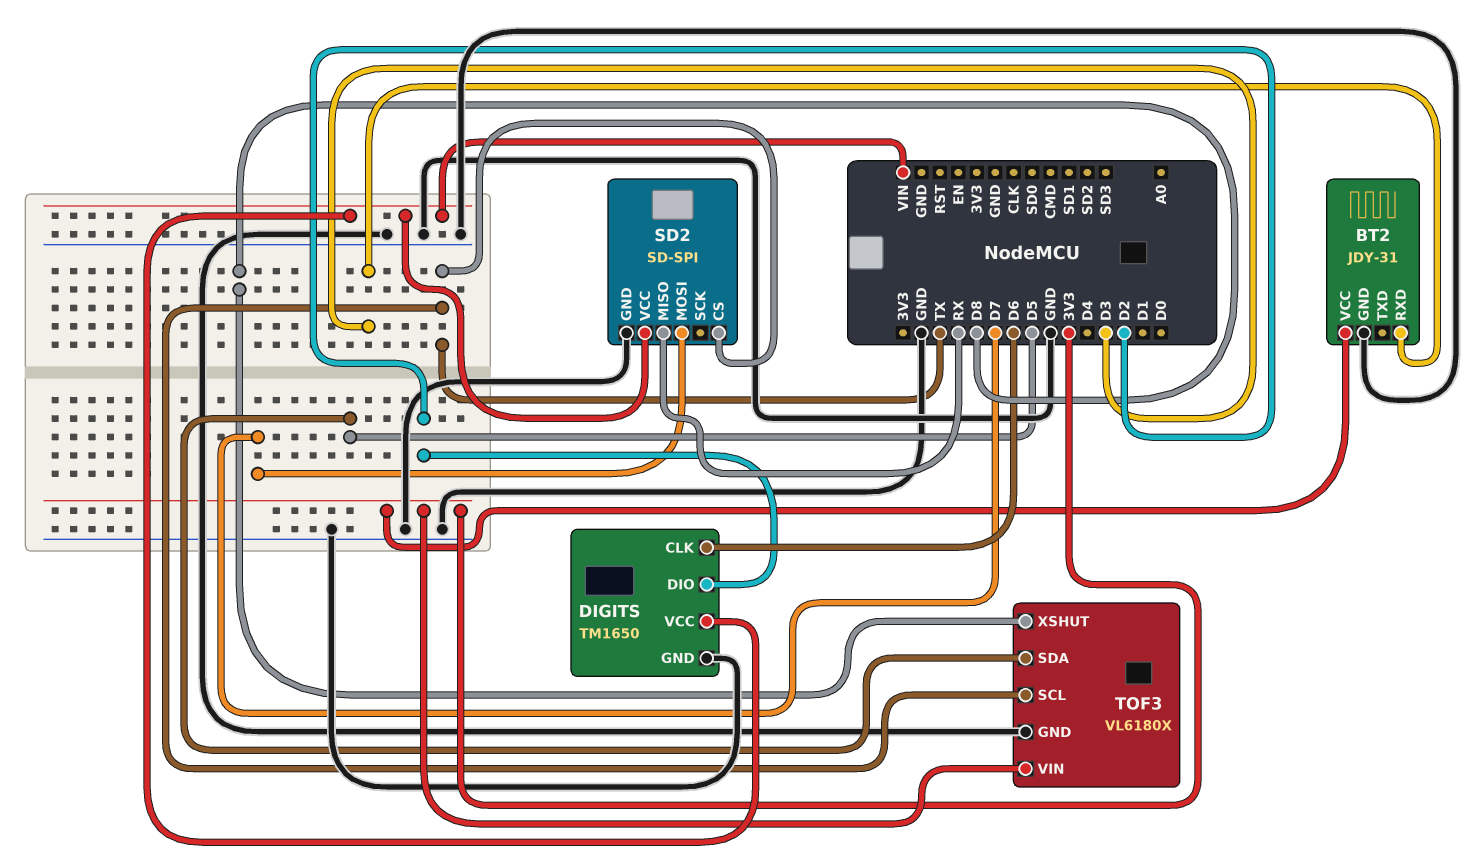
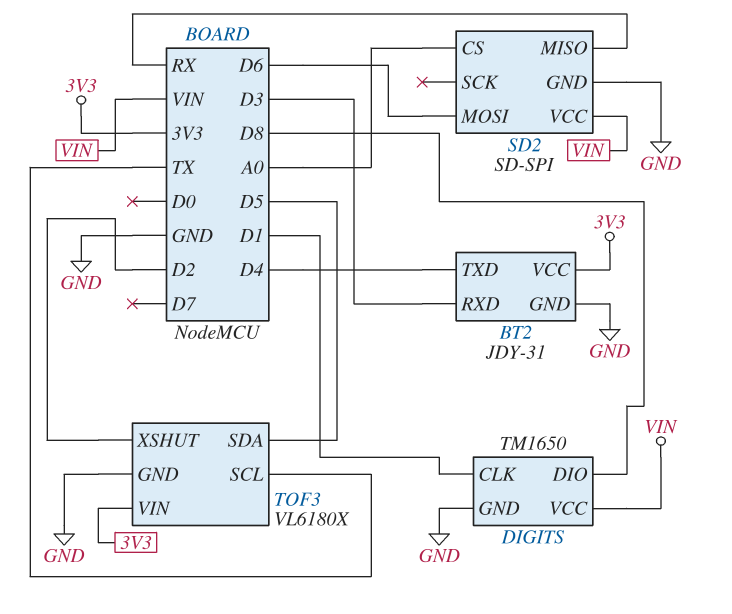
BT2 pin TXD: none -> D4
DIGITS pin CLK: D6 -> D1
DIGITS pin DIO: D2 -> D8
SD2 pin CS: TX -> A0
SD2 pin MOSI: D7 -> D6
TOF3 pin XSHUT: D8 -> D2

